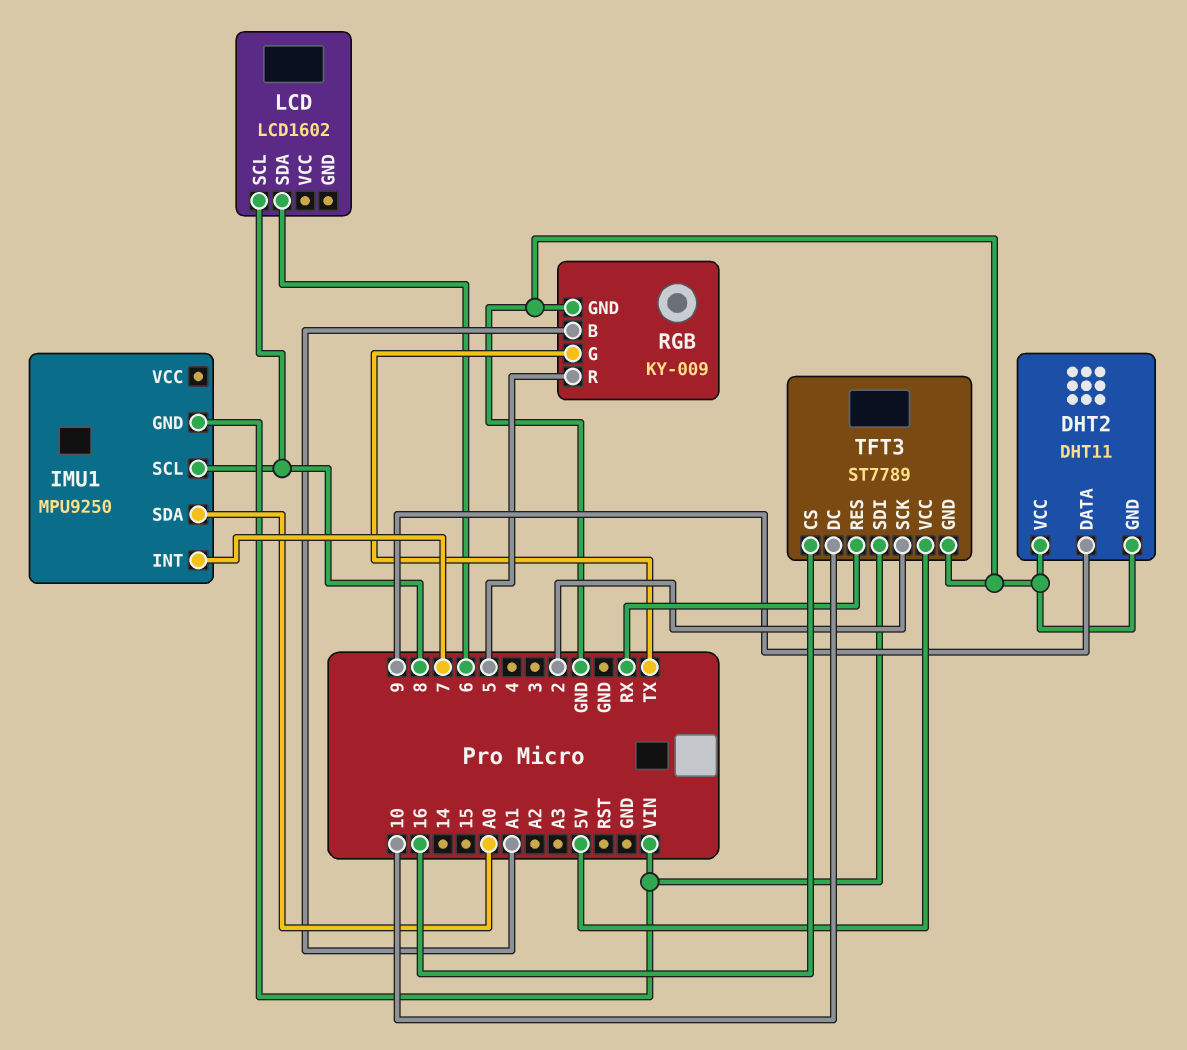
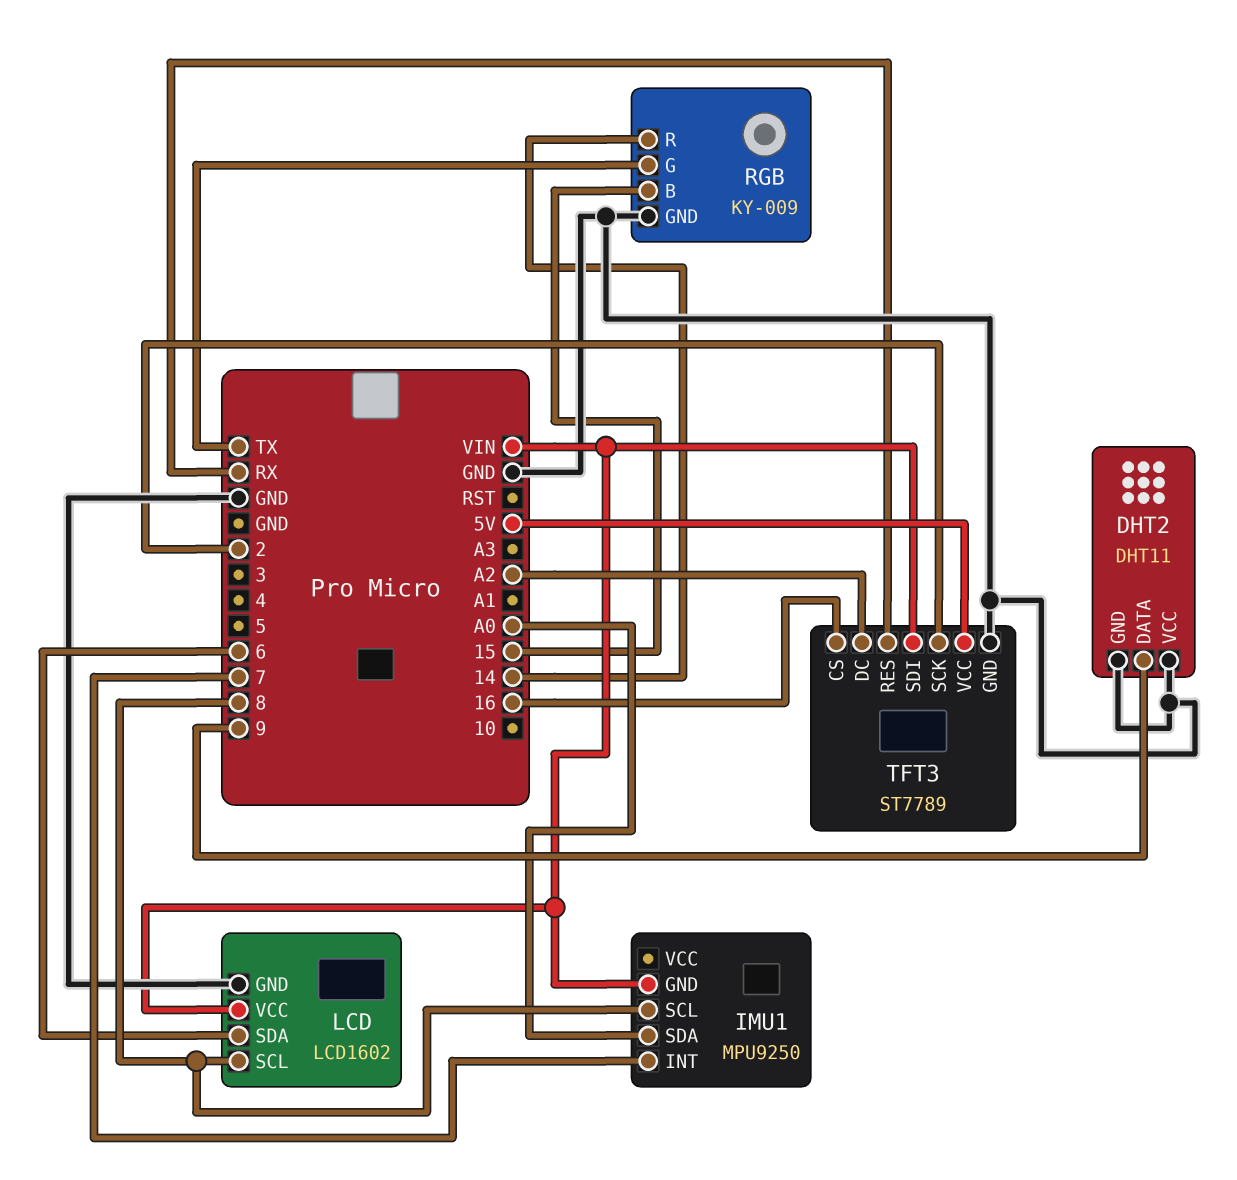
LCD pin GND: none -> GND
LCD pin VCC: none -> VIN
RGB pin B: A1 -> 15
RGB pin R: 5 -> 14
TFT3 pin DC: 10 -> A2

